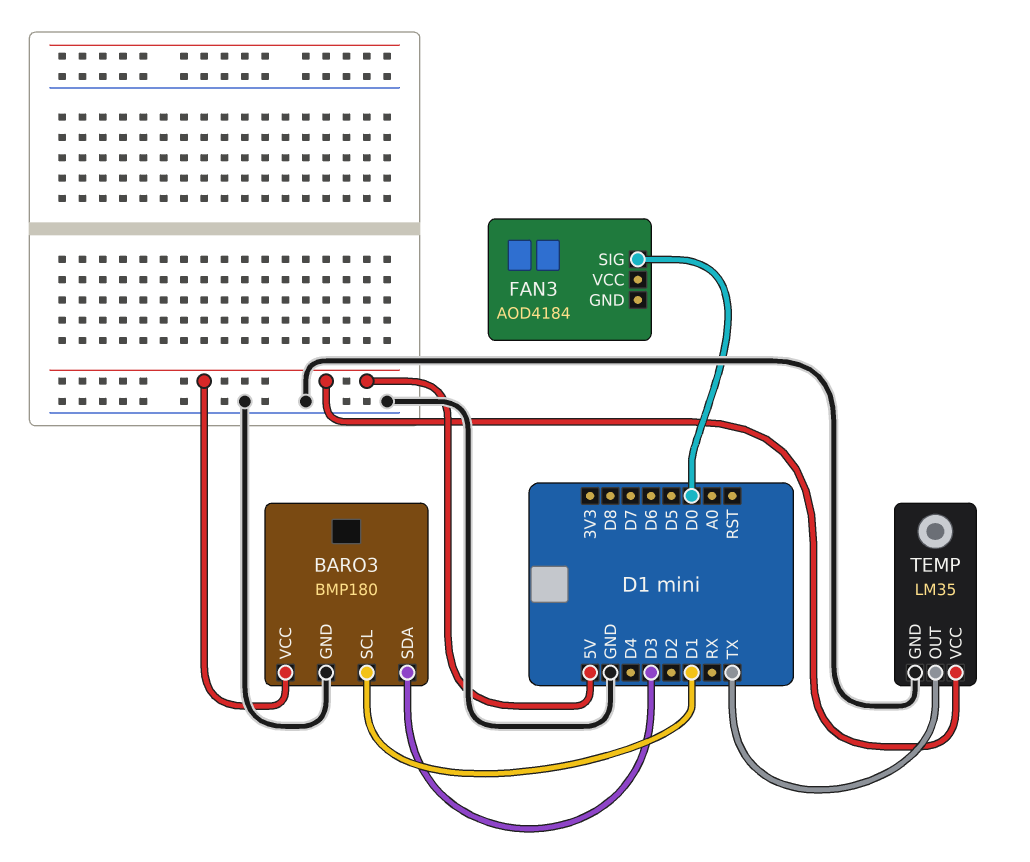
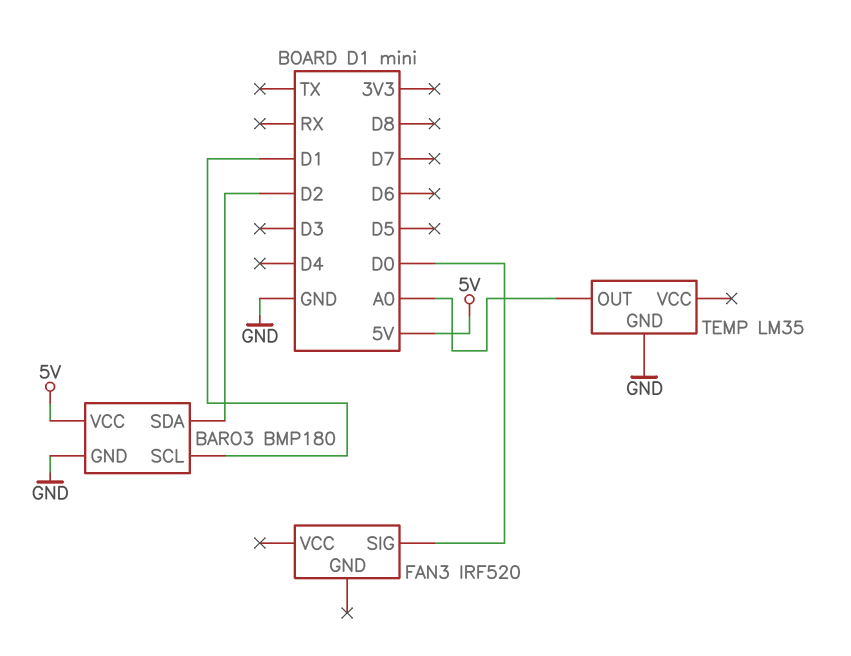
BARO3 pin SDA: D3 -> D2
FAN3: AOD4184 -> IRF520
TEMP pin OUT: TX -> A0
TEMP pin VCC: 5V -> none

